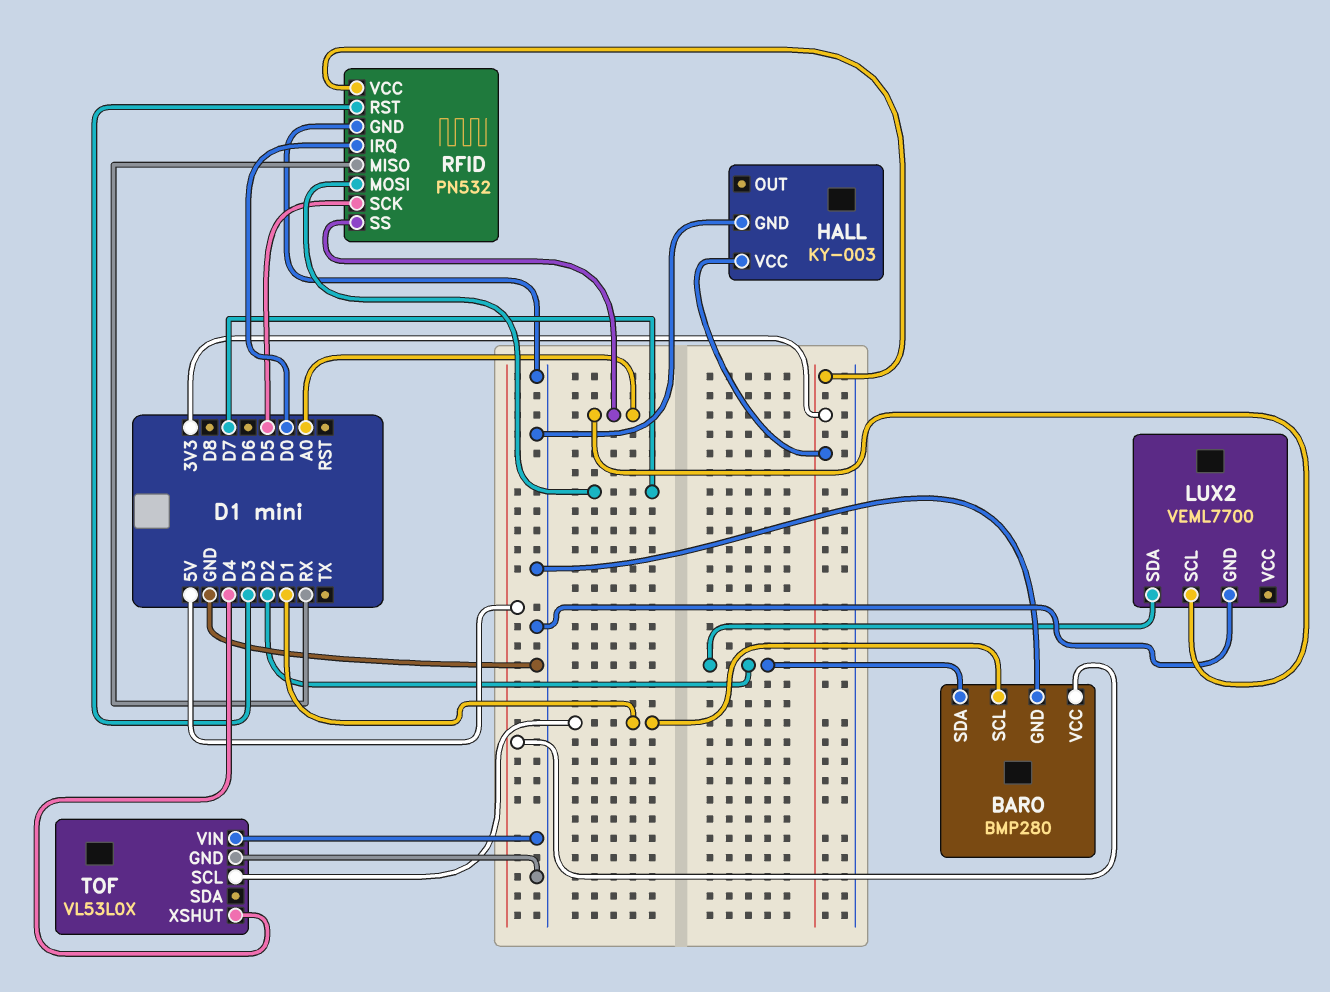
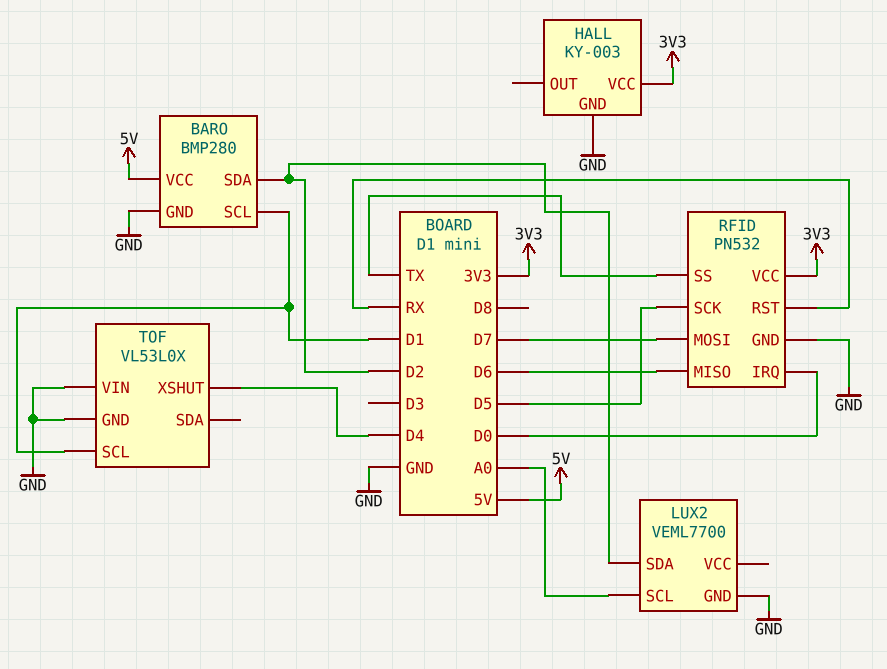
RFID pin MISO: RX -> D6
RFID pin RST: D3 -> RX
RFID pin SS: A0 -> TX

